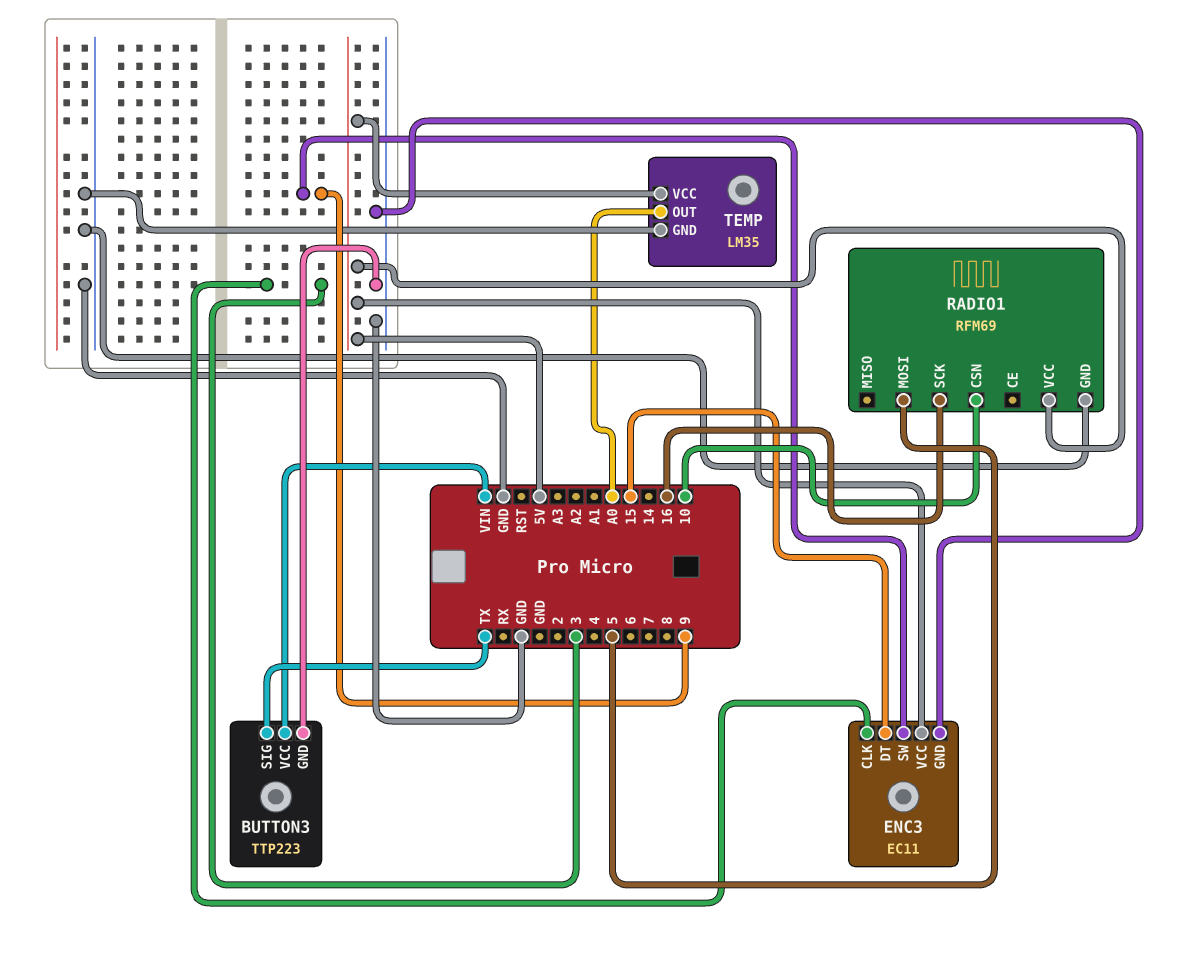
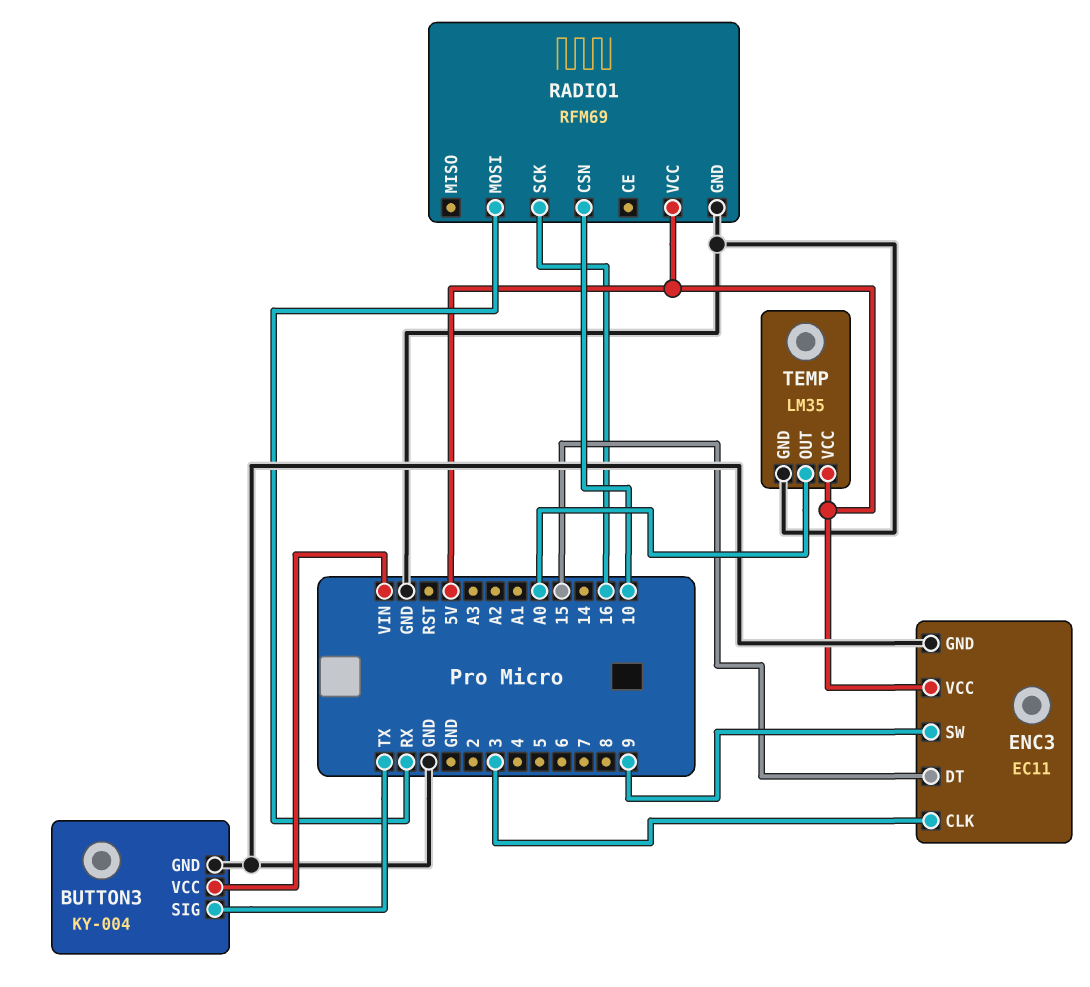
BUTTON3: TTP223 -> KY-004
RADIO1 pin MOSI: 5 -> RX

